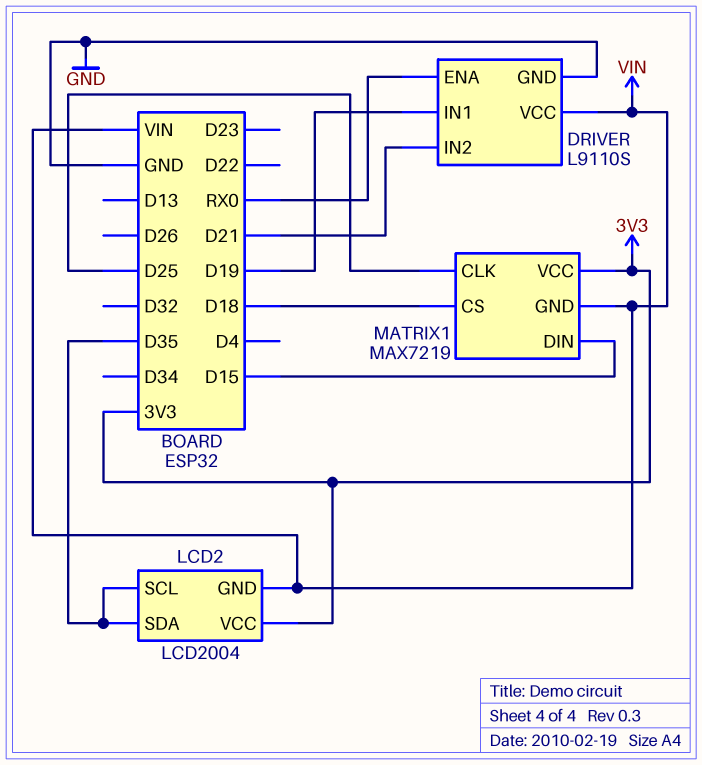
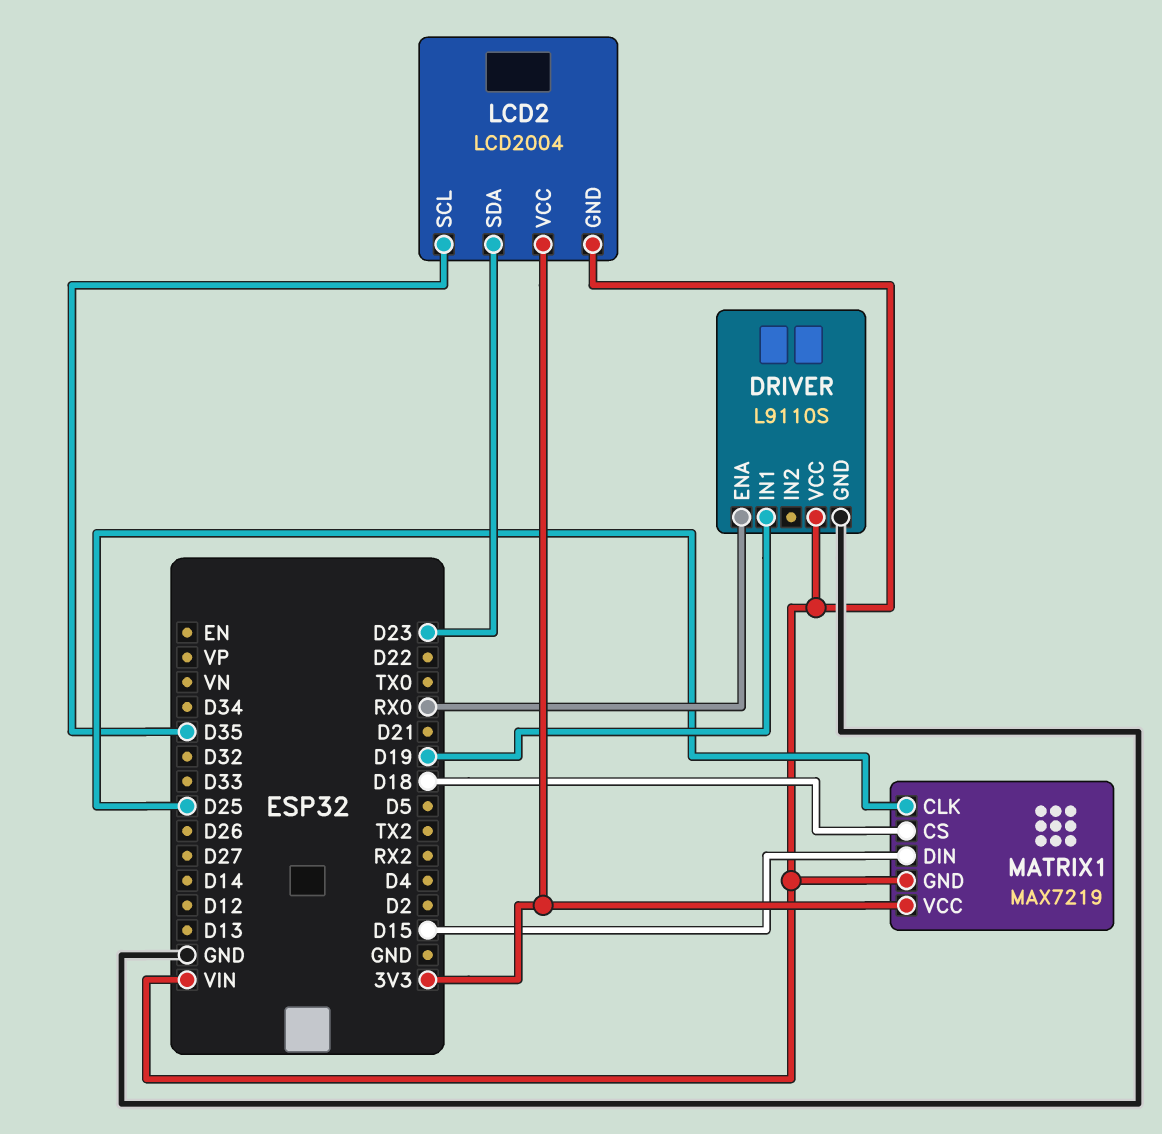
DRIVER pin IN2: D21 -> none
LCD2 pin SDA: D35 -> D23

